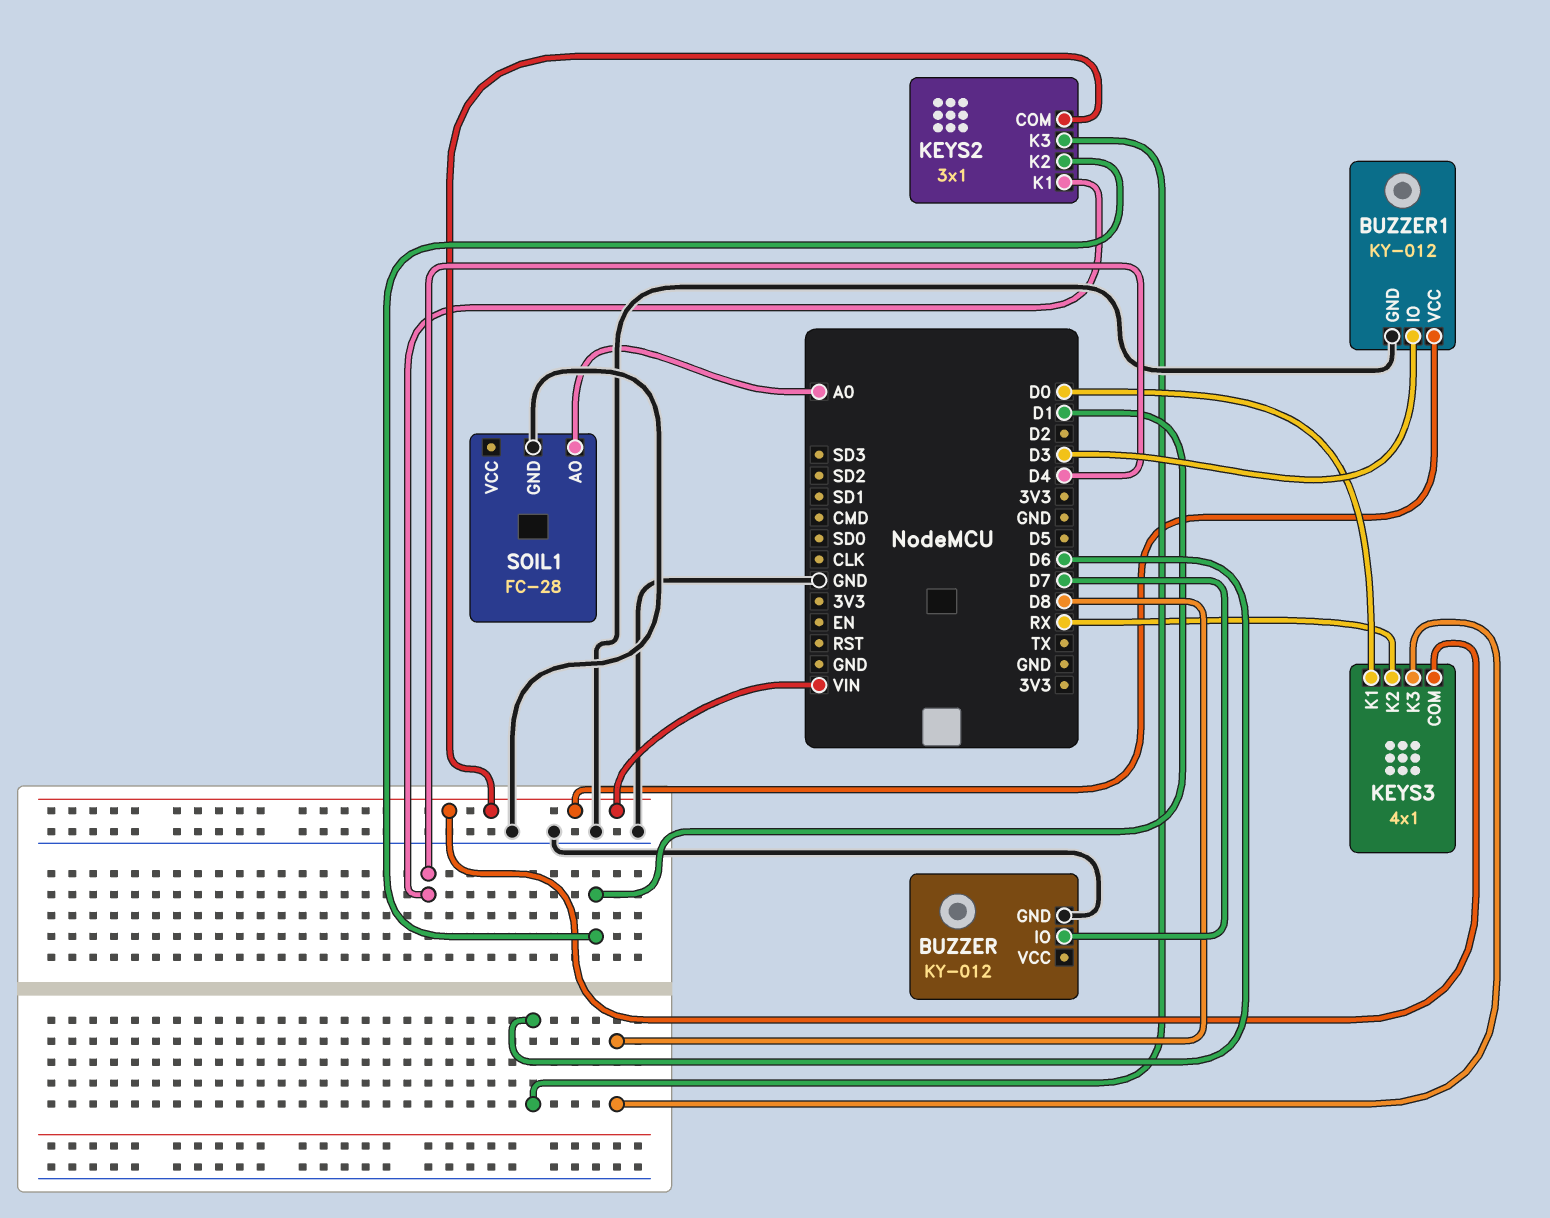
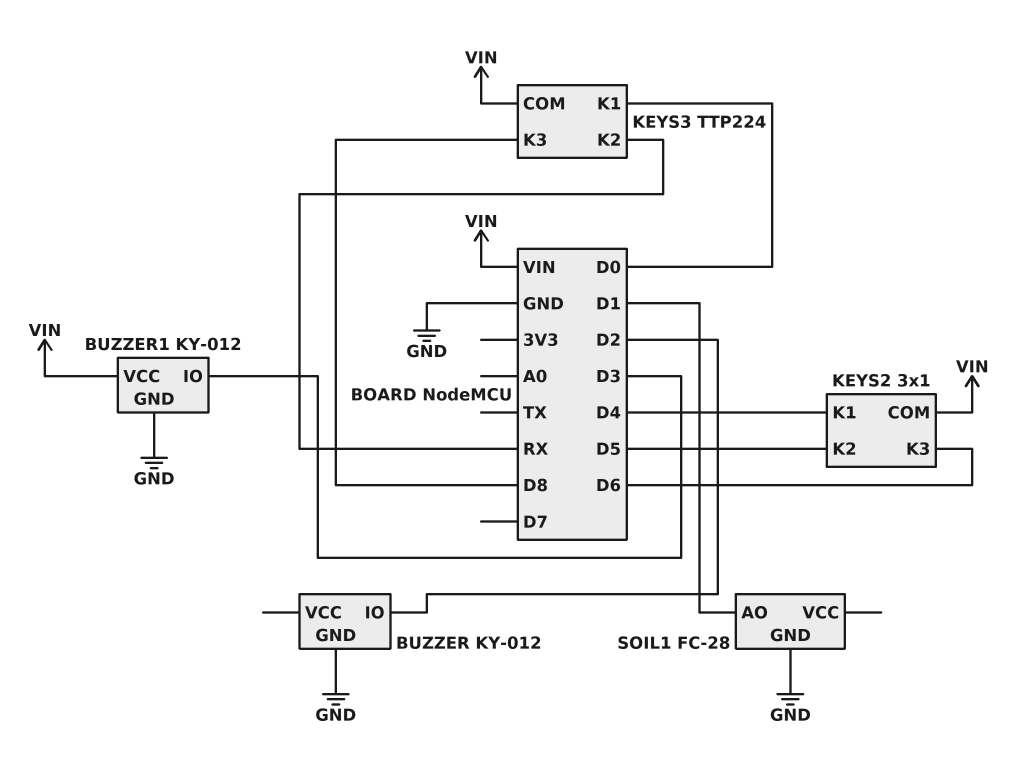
BUZZER pin IO: D7 -> D2
KEYS2 pin K2: D1 -> D5
KEYS3: 4x1 -> TTP224
SOIL1 pin AO: A0 -> D1

